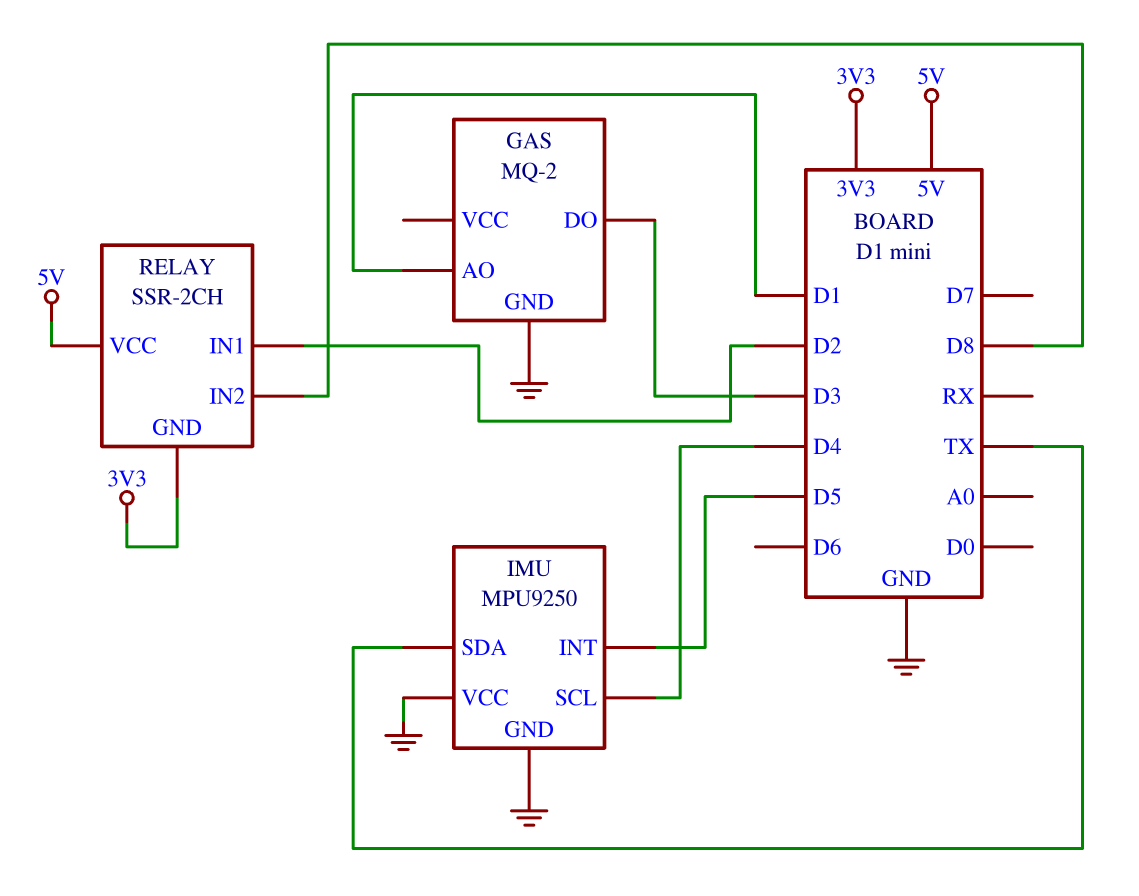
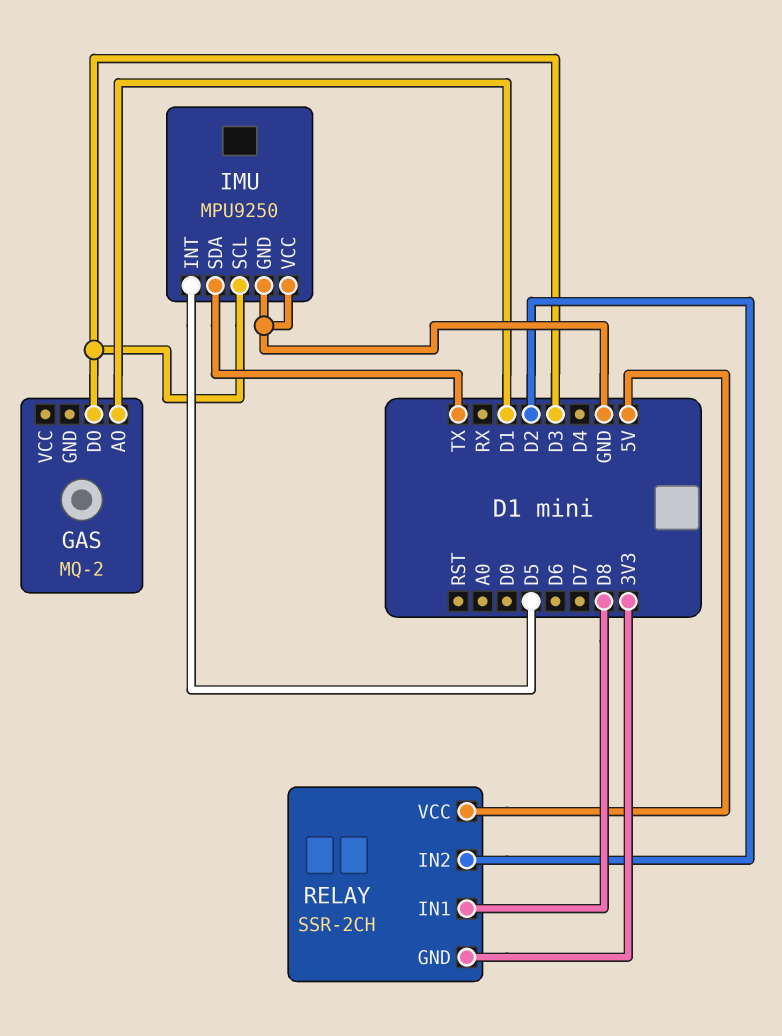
GAS pin GND: GND -> none
IMU pin SCL: D4 -> D3
RELAY pin IN1: D2 -> D8
RELAY pin IN2: D8 -> D2

